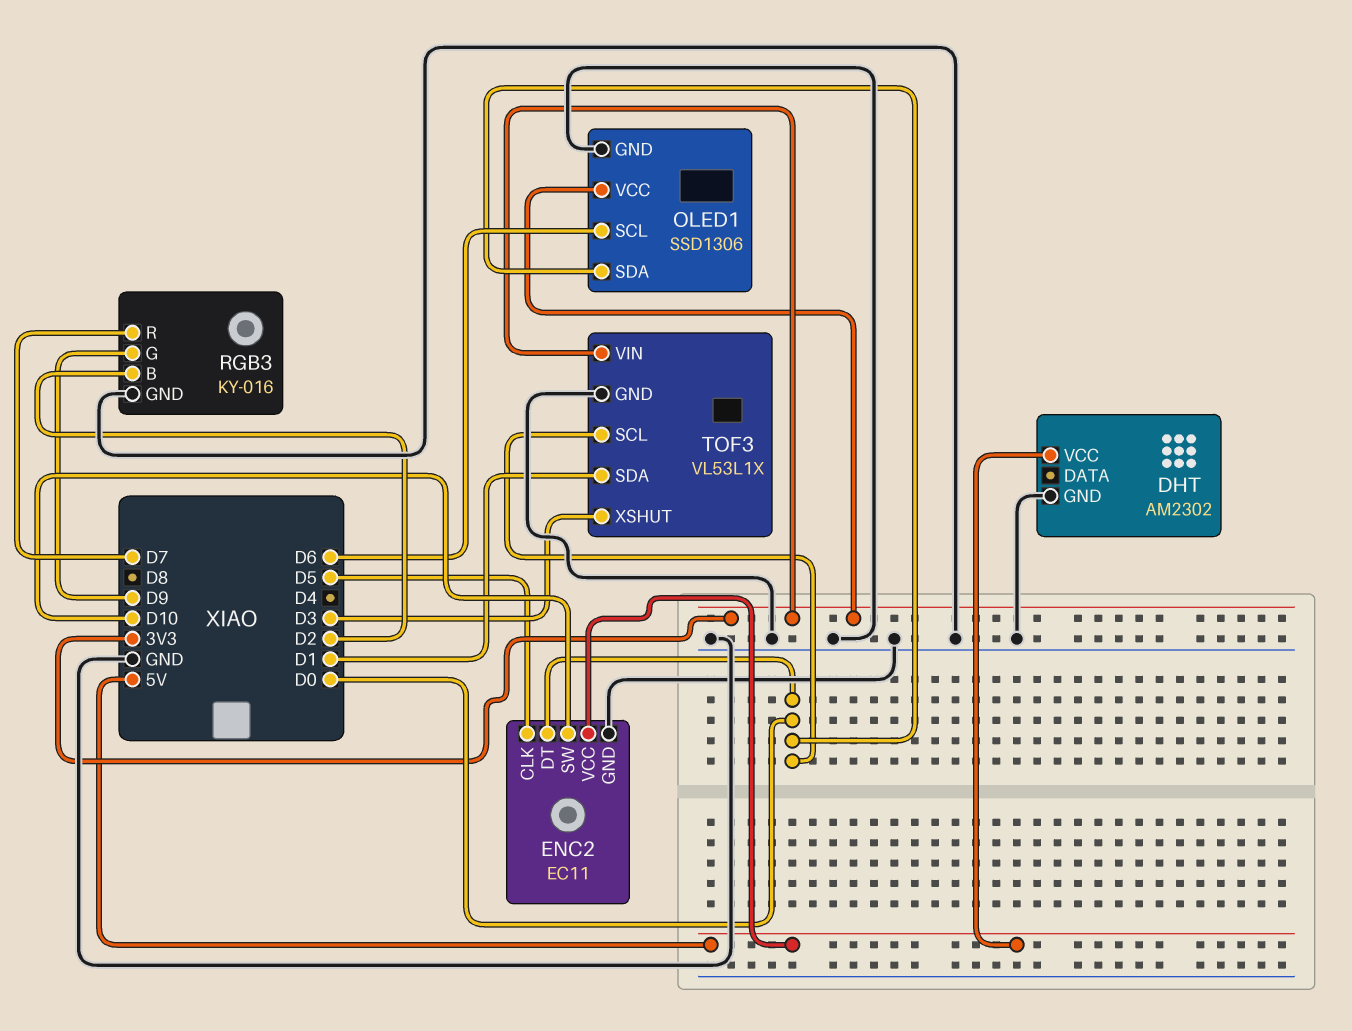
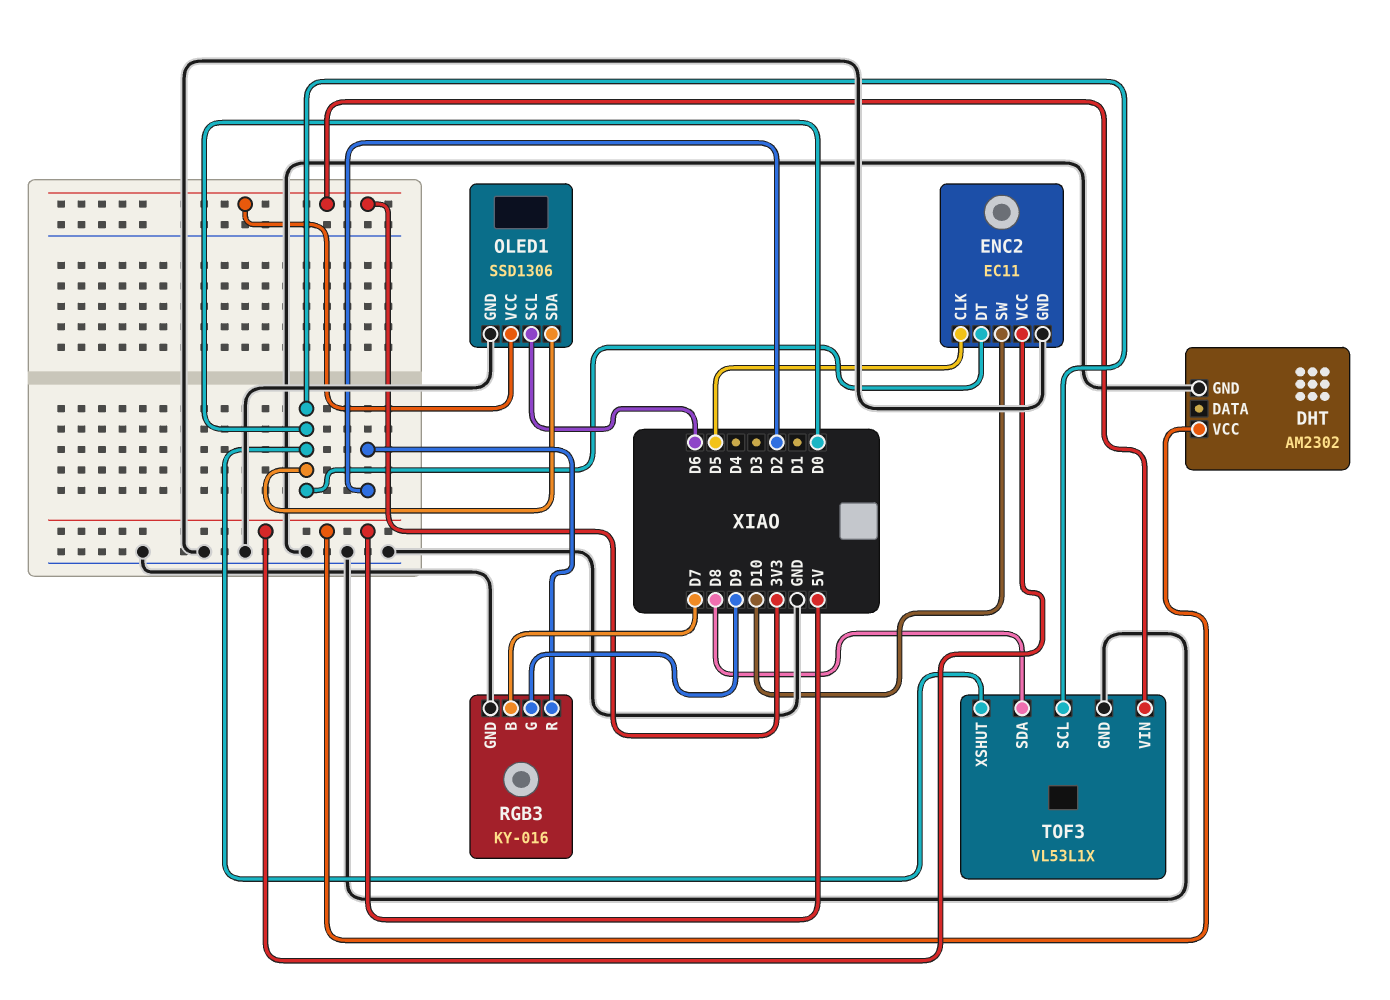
RGB3 pin B: D2 -> D7
RGB3 pin R: D7 -> D2
TOF3 pin SDA: D1 -> D8
TOF3 pin XSHUT: D3 -> D0

